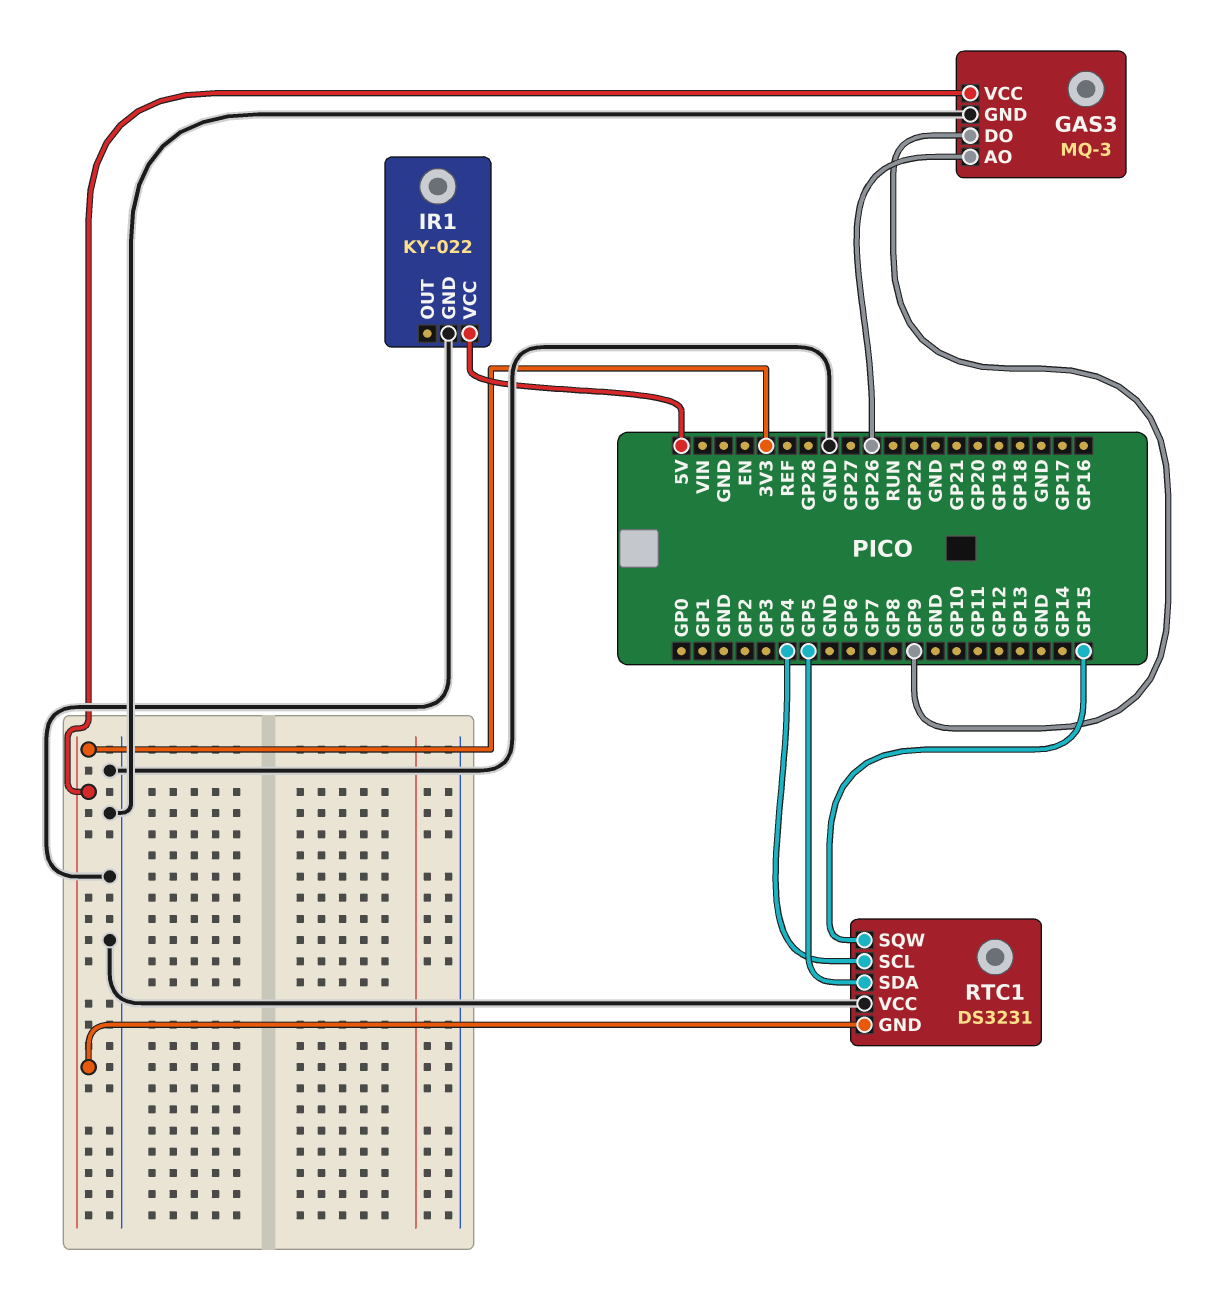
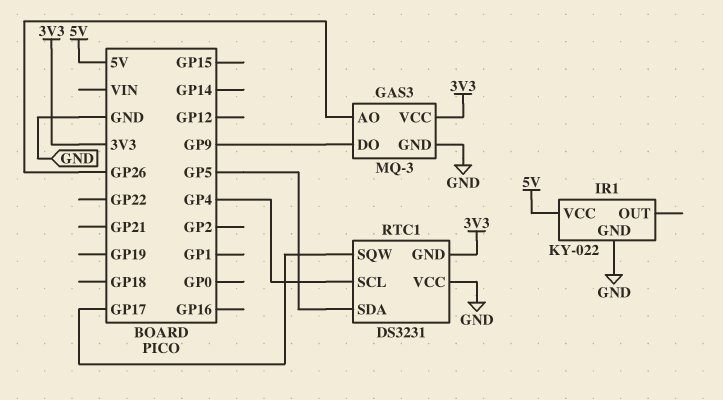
RTC1 pin SQW: GP15 -> GP17

